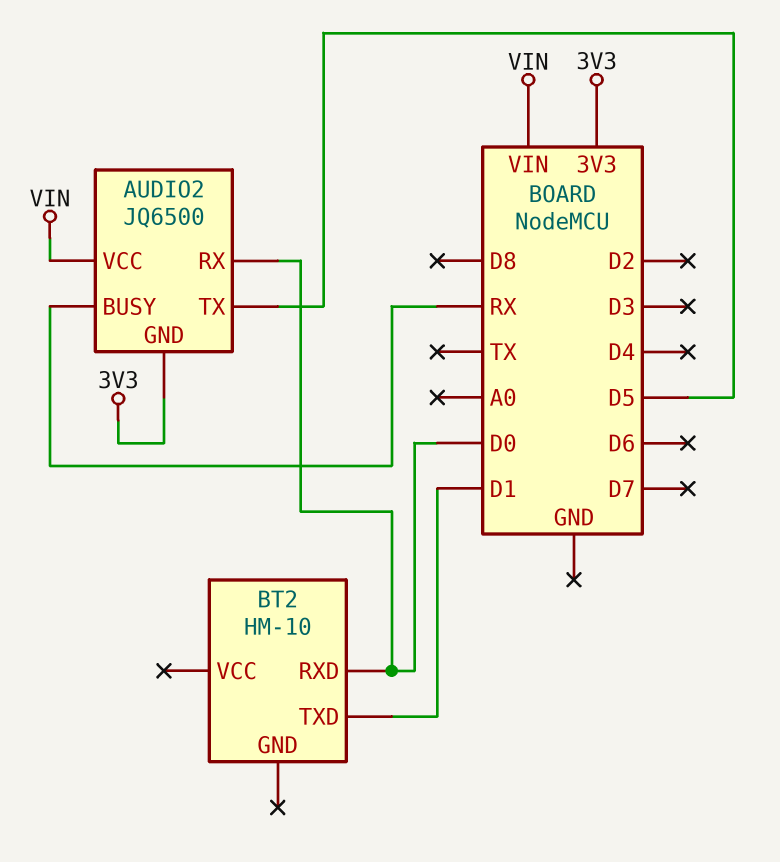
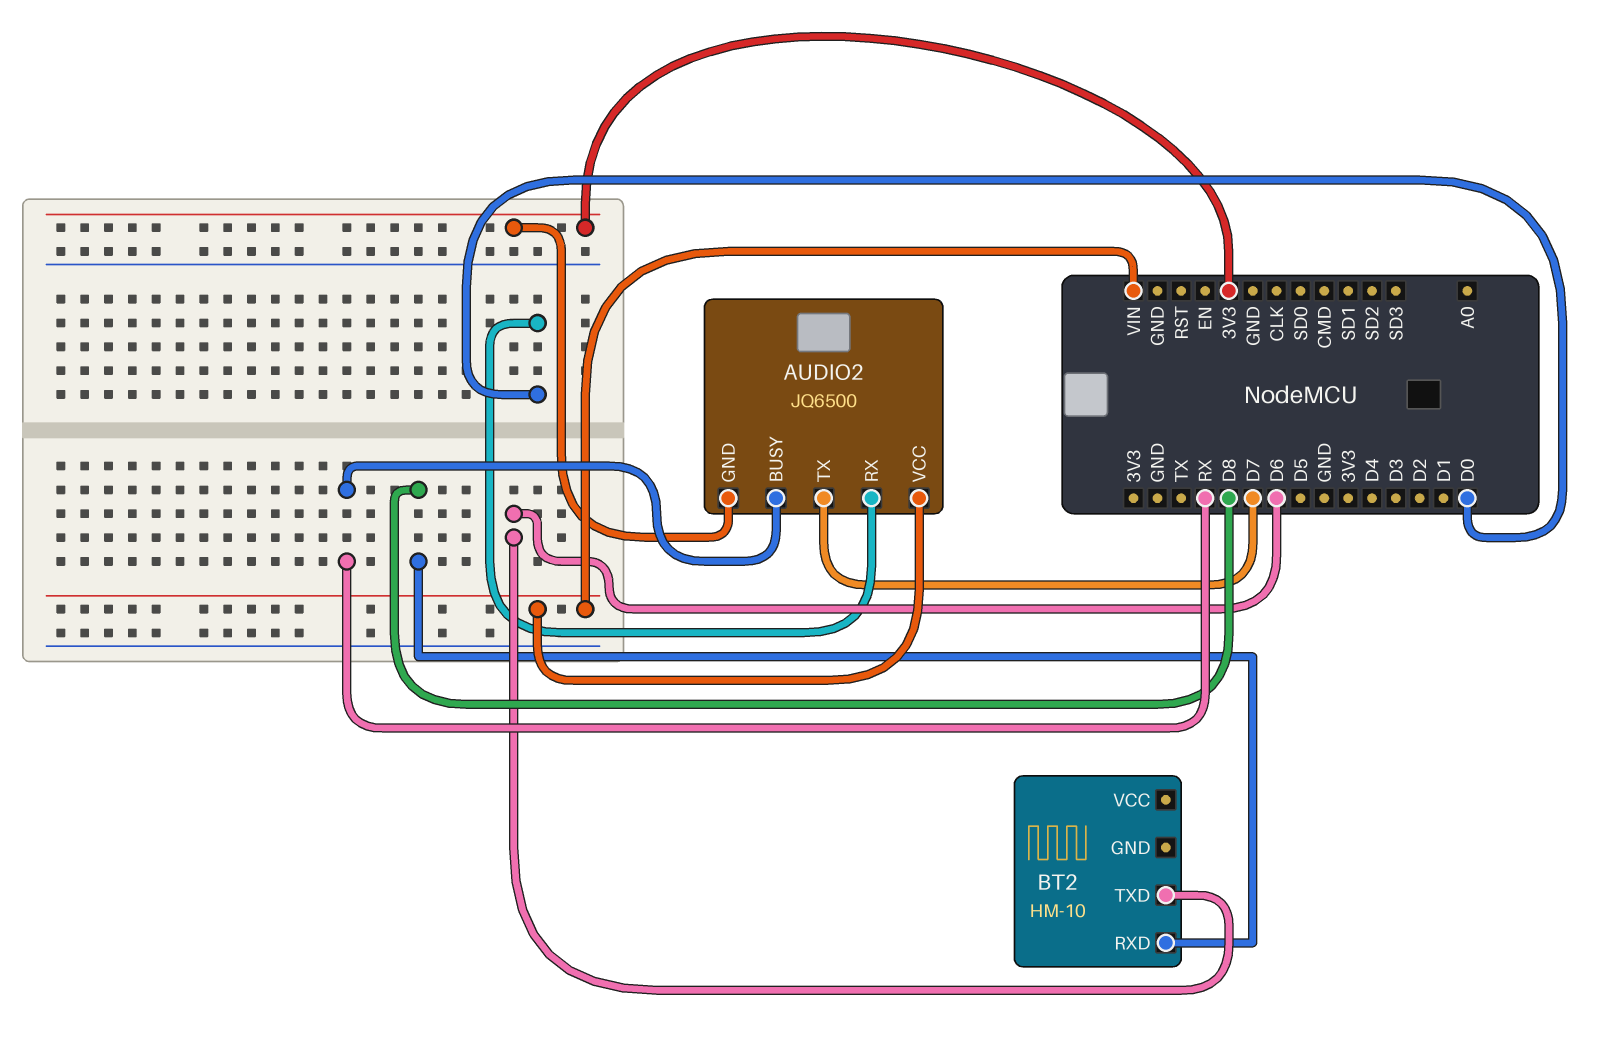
AUDIO2 pin TX: D5 -> D7
BT2 pin RXD: D0 -> D8
BT2 pin TXD: D1 -> D6

